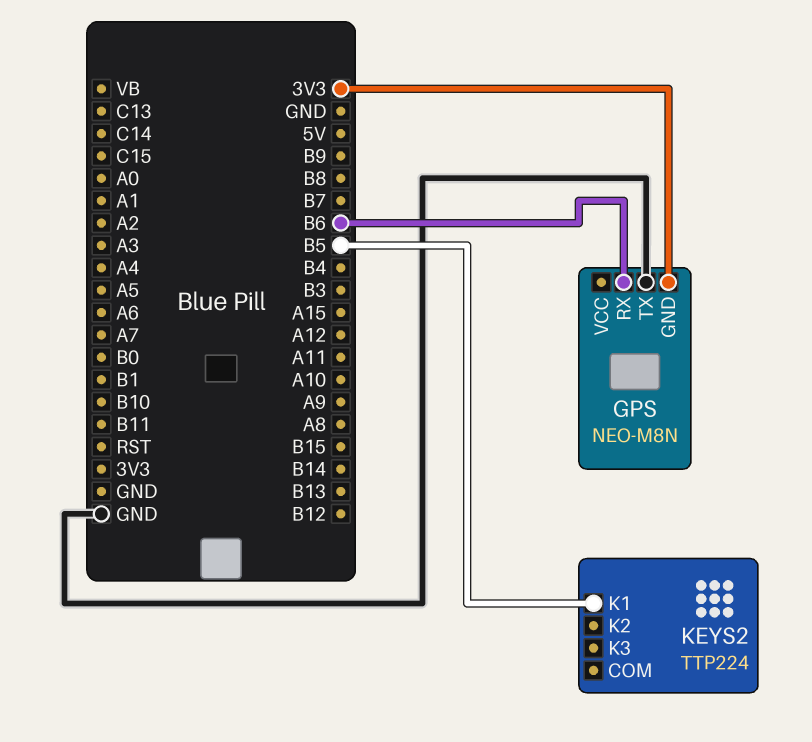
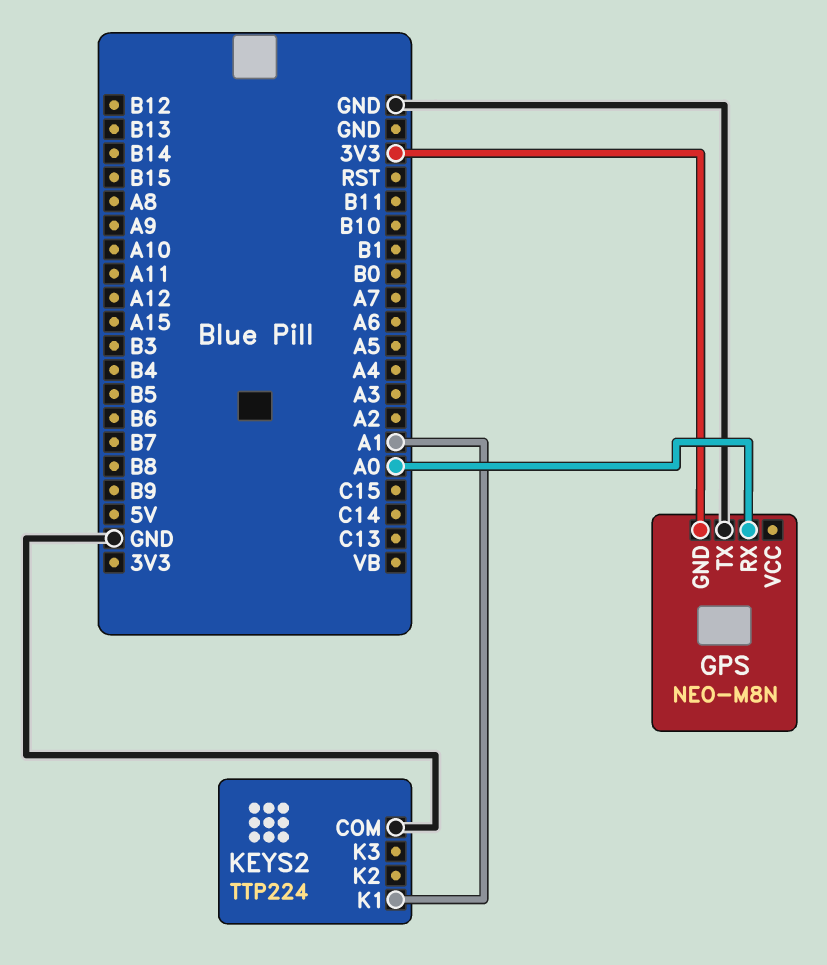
GPS pin RX: B6 -> A0
KEYS2 pin COM: none -> GND
KEYS2 pin K1: B5 -> A1

